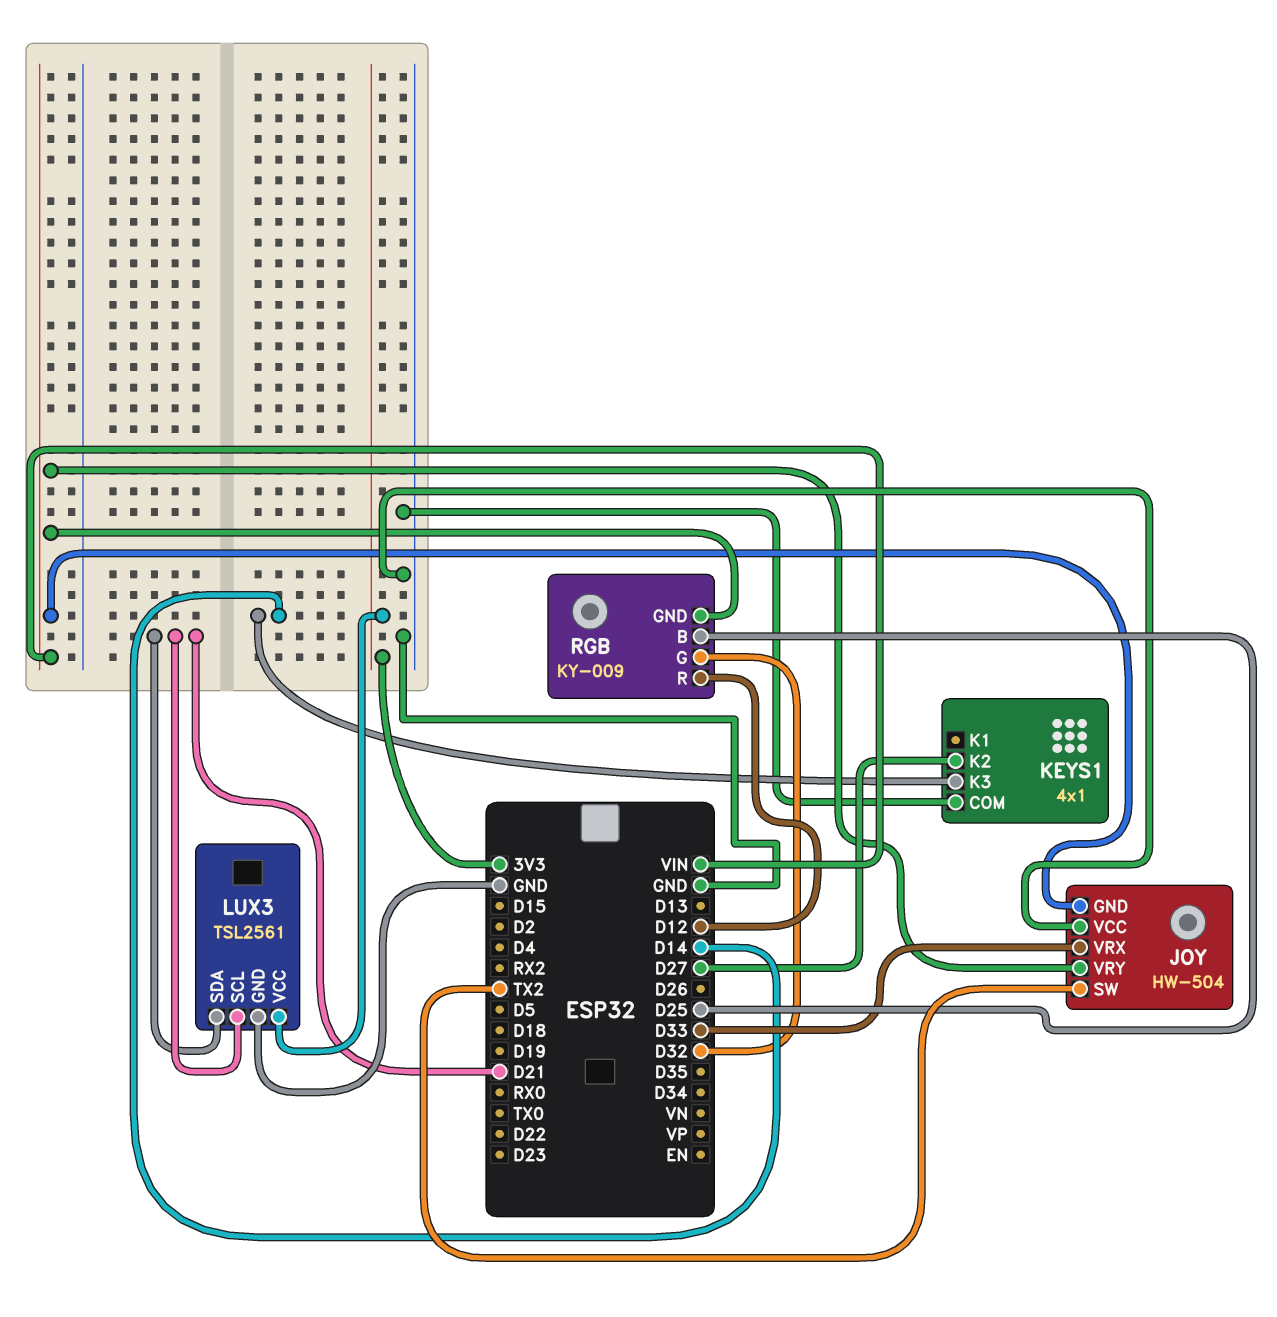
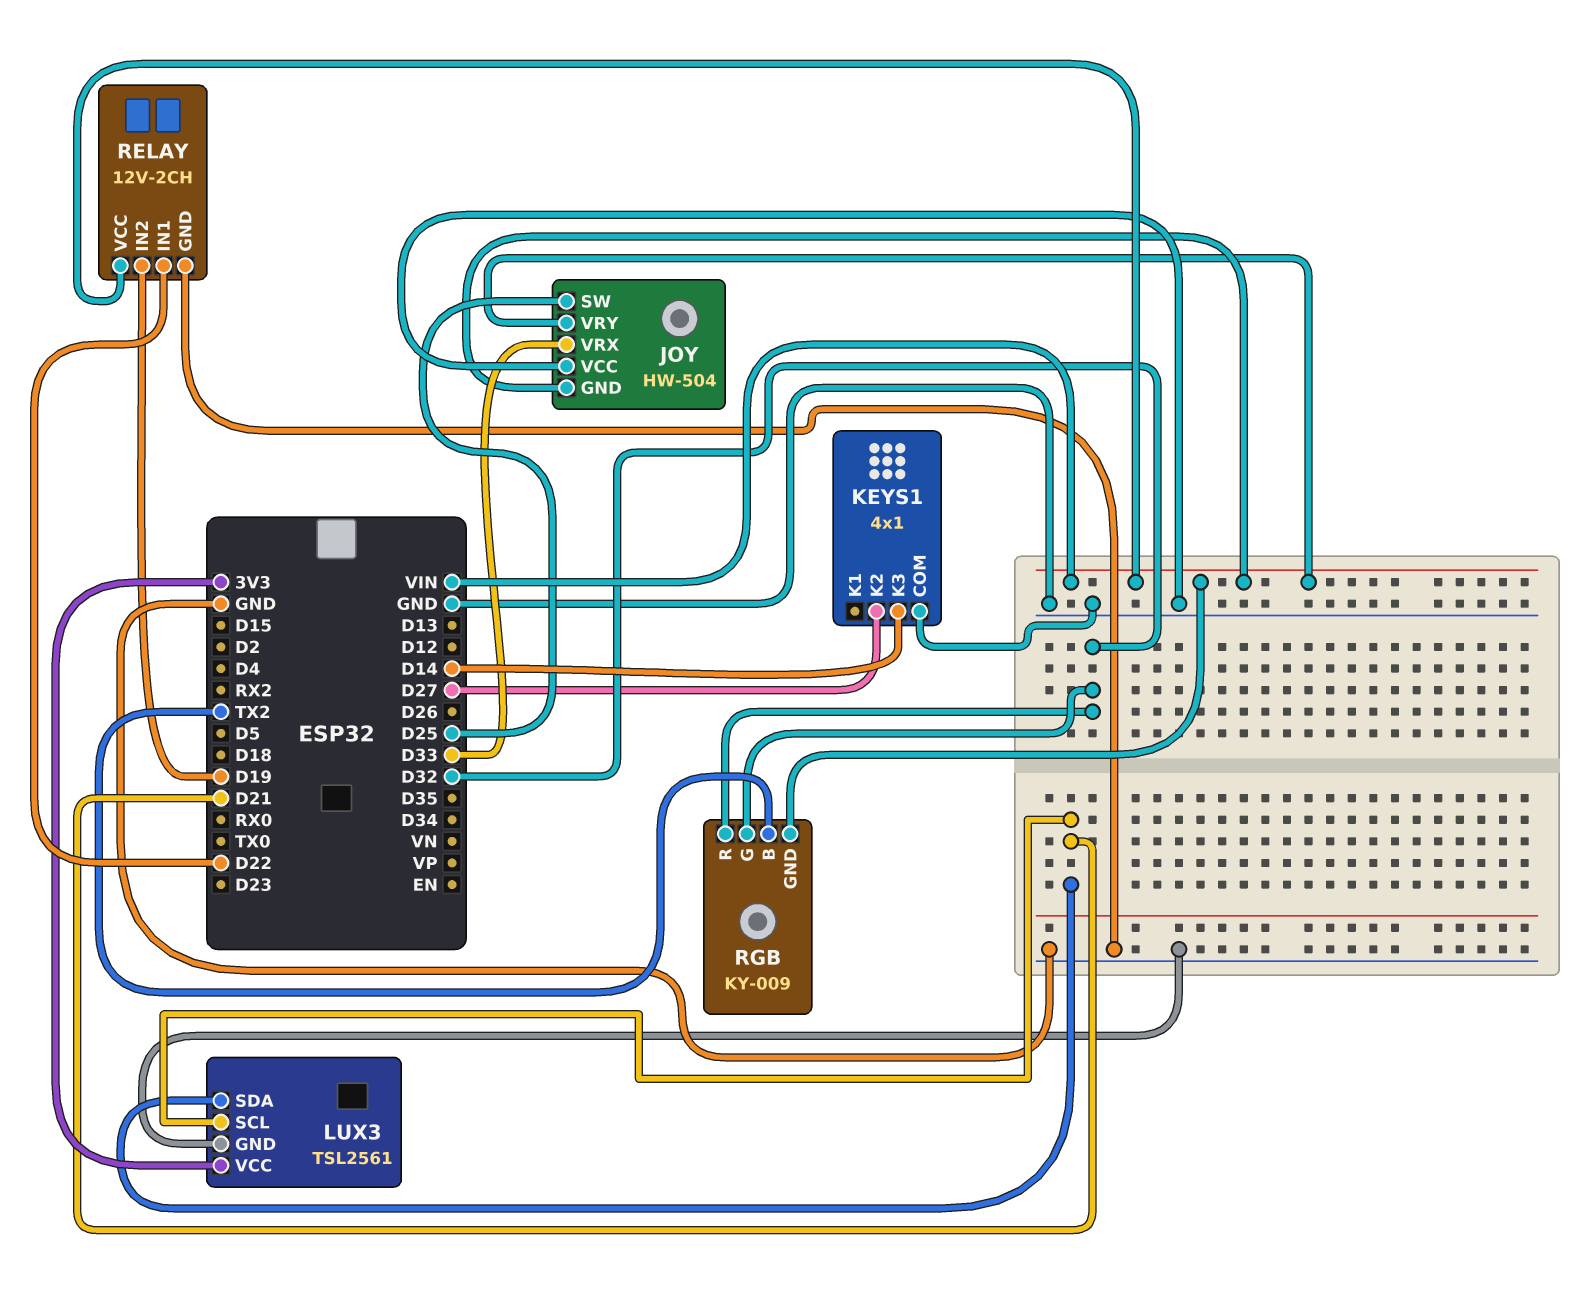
JOY pin SW: TX2 -> D25
RELAY: none -> 12V-2CH
RELAY pin GND: none -> GND
RELAY pin IN1: none -> D22
RELAY pin IN2: none -> D19
RELAY pin VCC: none -> VIN
RGB pin B: D25 -> TX2
RGB pin R: D12 -> D32

